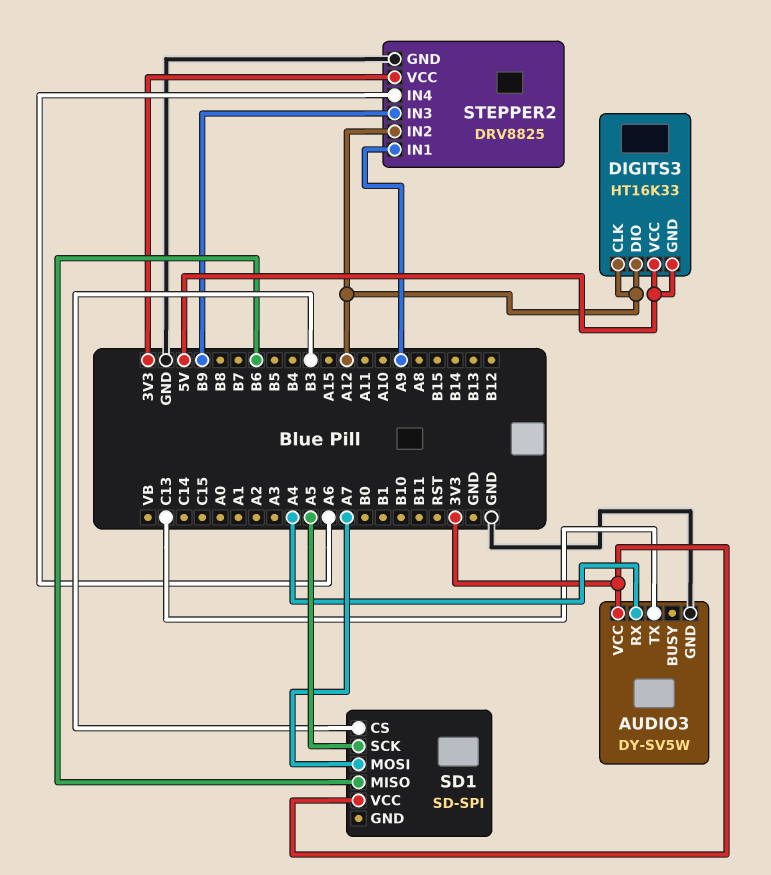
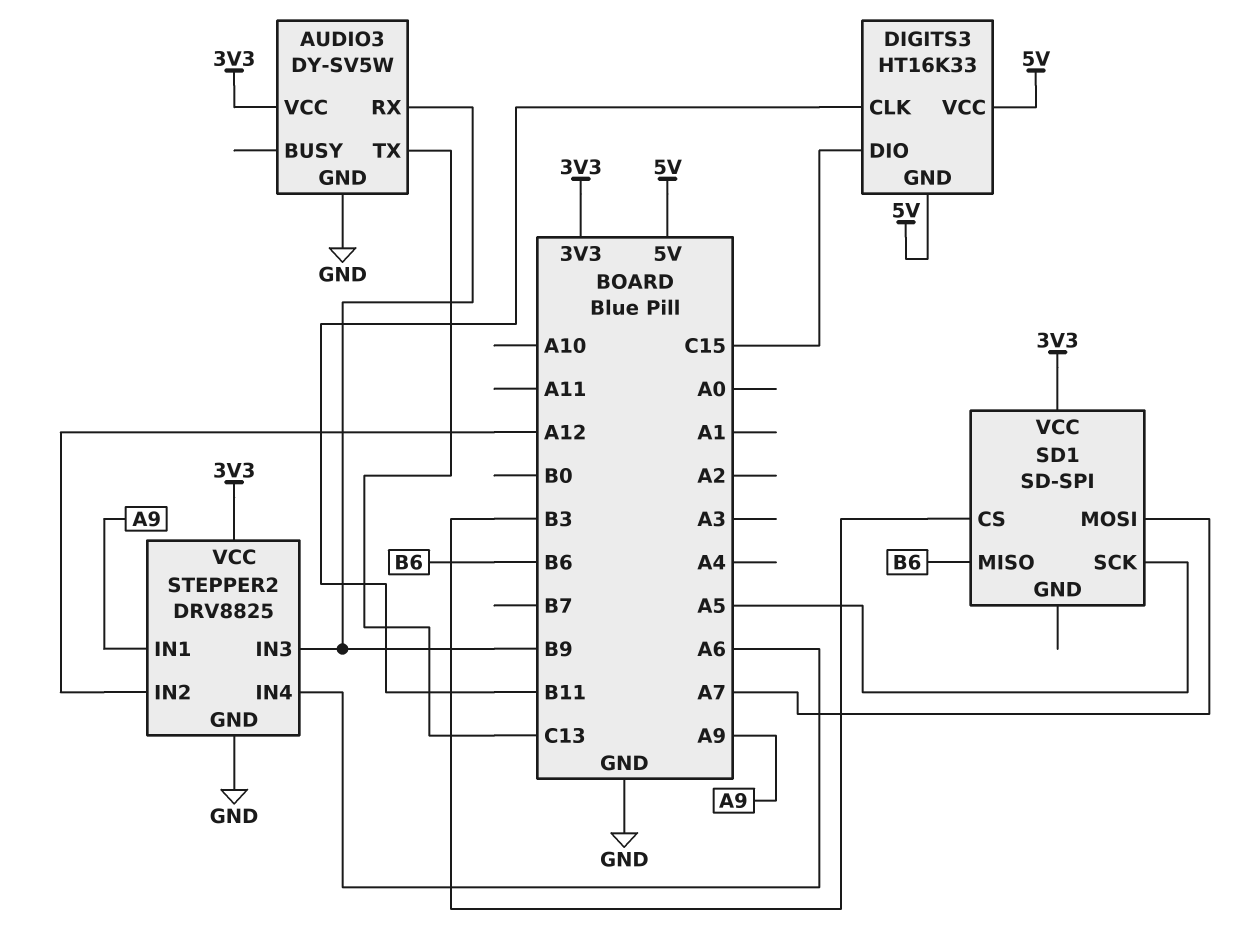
AUDIO3 pin RX: A4 -> B9
DIGITS3 pin CLK: A12 -> B11
DIGITS3 pin DIO: A12 -> C15

